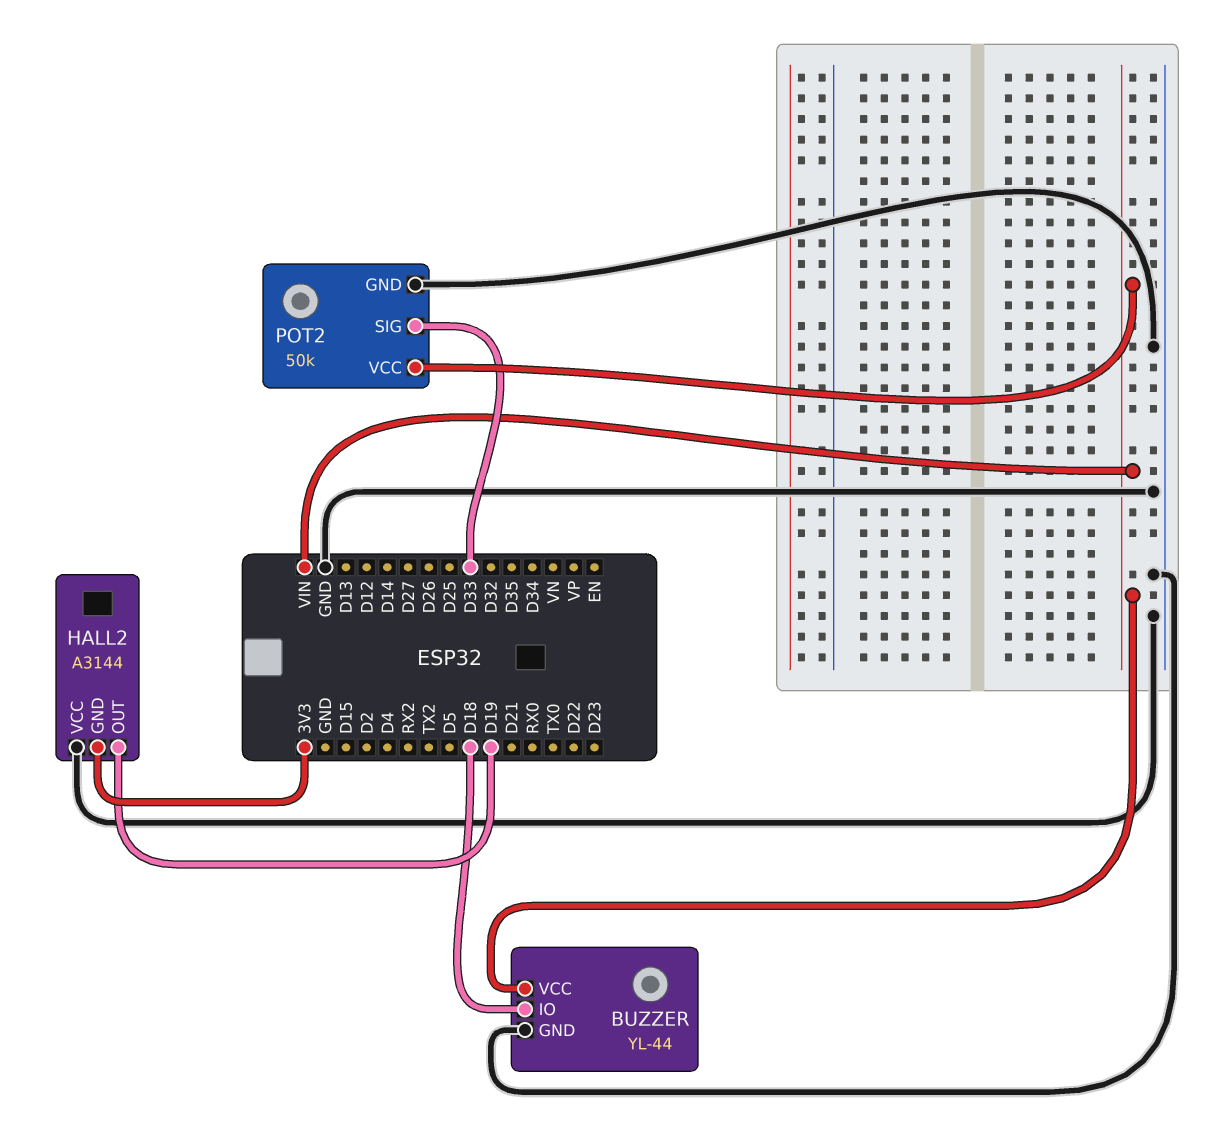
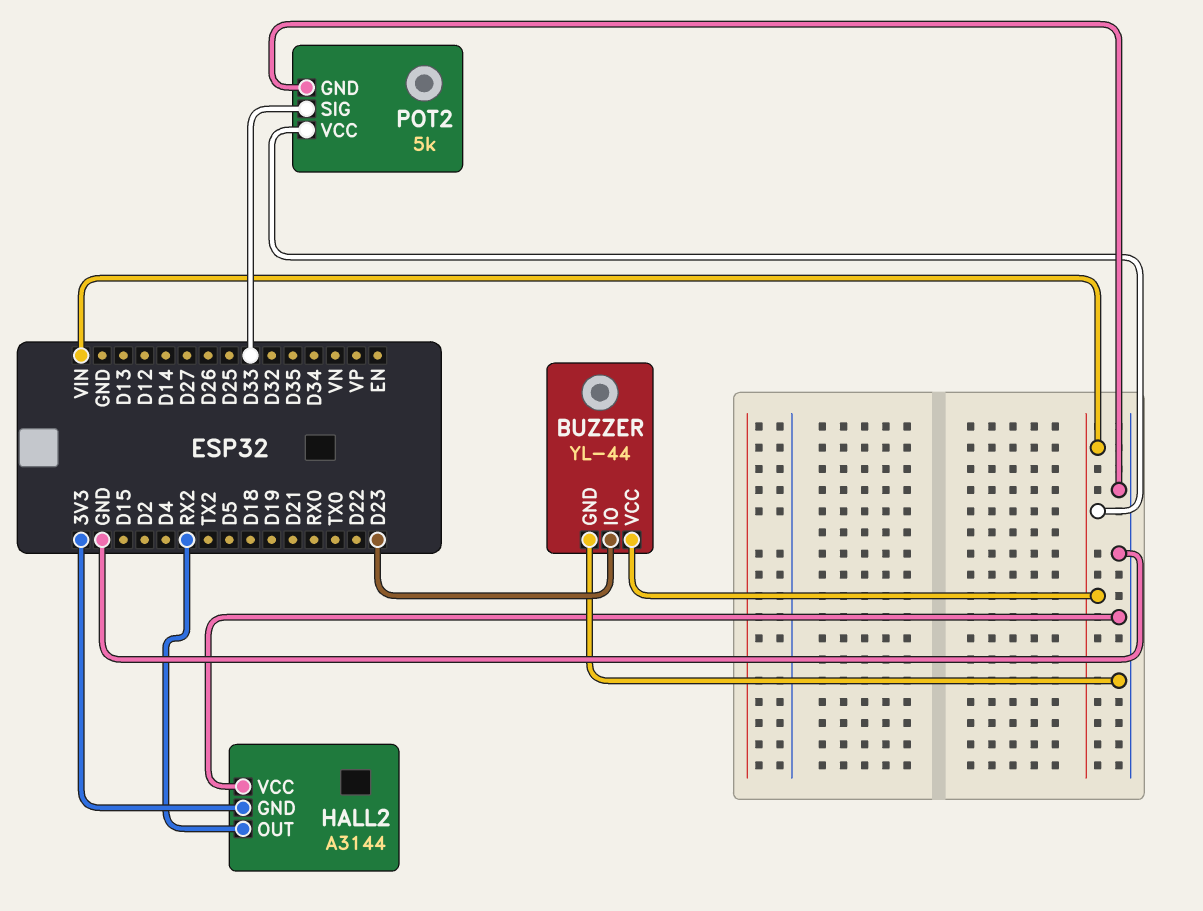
BUZZER pin IO: D18 -> D23
HALL2 pin OUT: D19 -> RX2
POT2: 50k -> 5k

